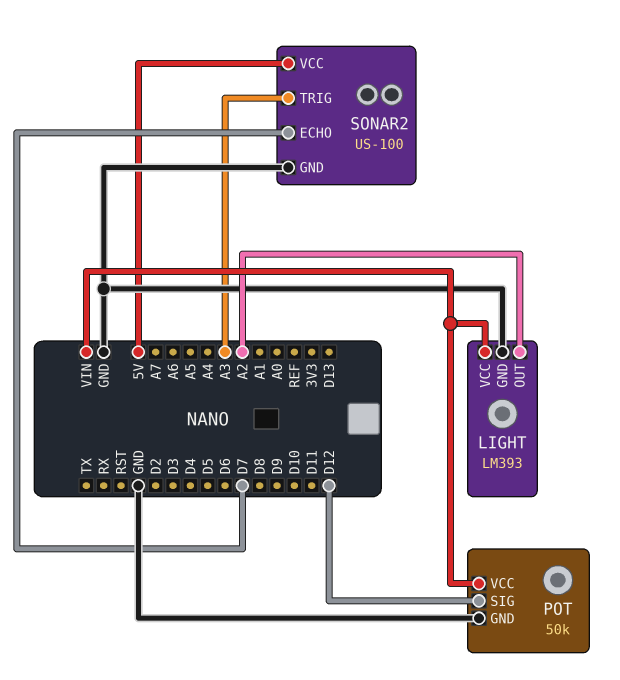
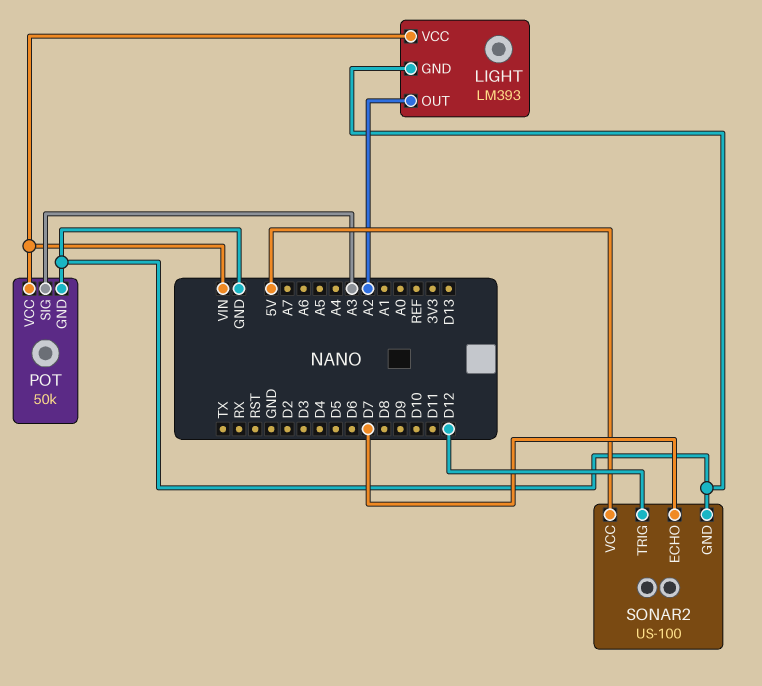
POT pin SIG: D12 -> A3
SONAR2 pin TRIG: A3 -> D12

